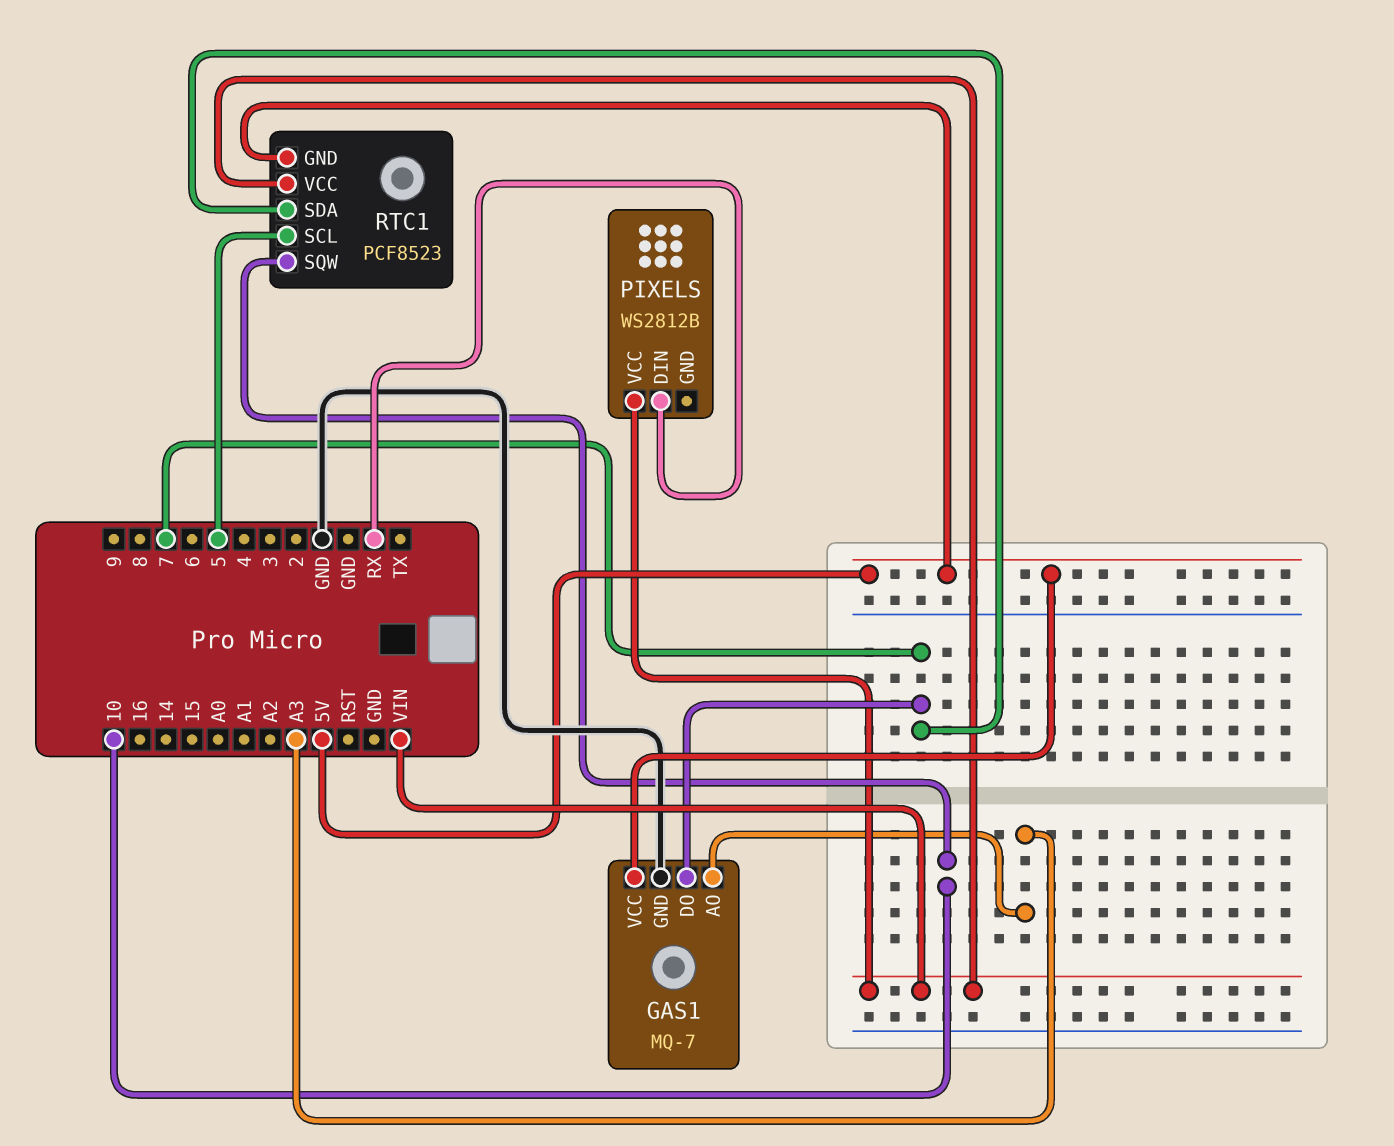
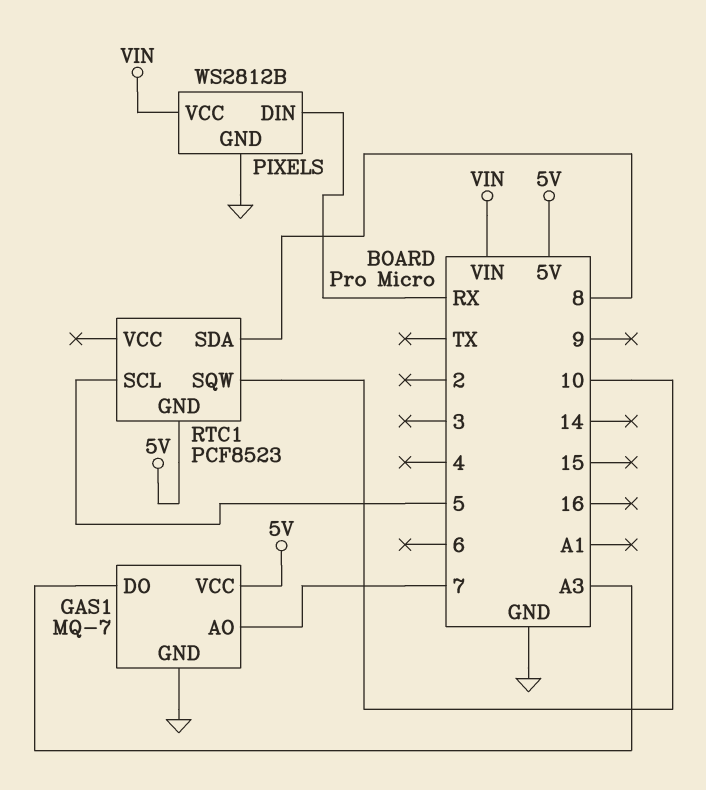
GAS1 pin AO: A3 -> 7
GAS1 pin DO: 7 -> A3
PIXELS pin GND: none -> GND
RTC1 pin SDA: 7 -> 8
RTC1 pin VCC: VIN -> none

